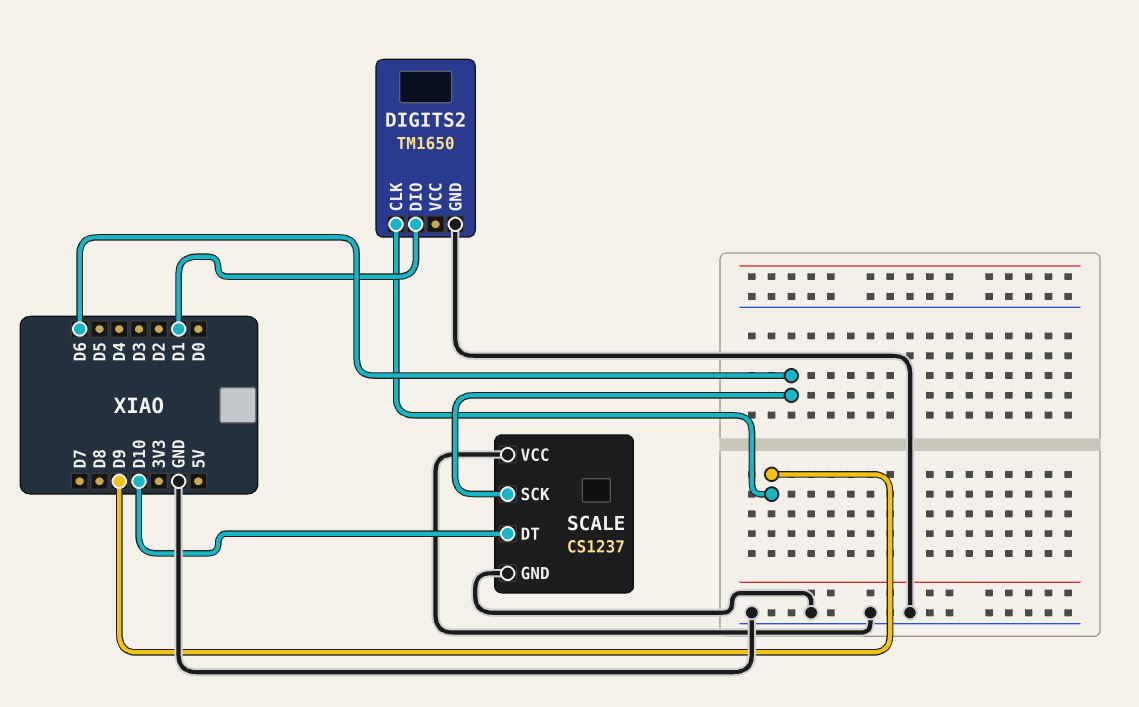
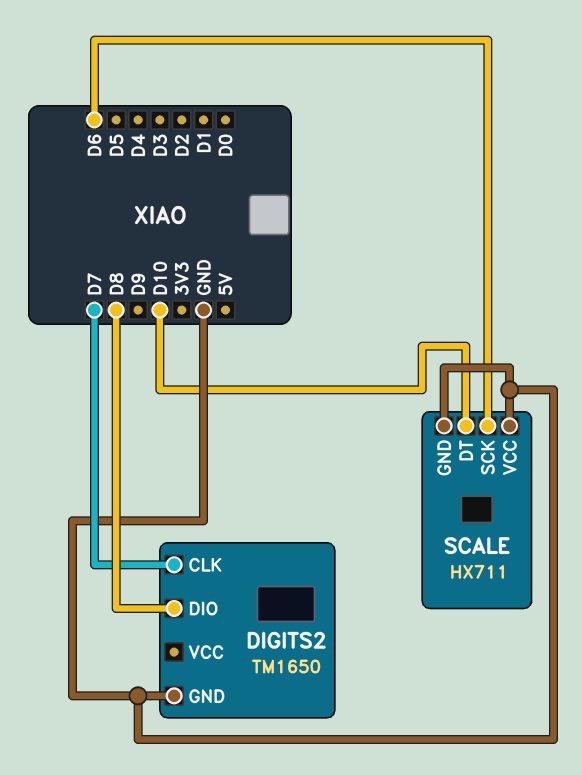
DIGITS2 pin CLK: D9 -> D7
DIGITS2 pin DIO: D1 -> D8
SCALE: CS1237 -> HX711

